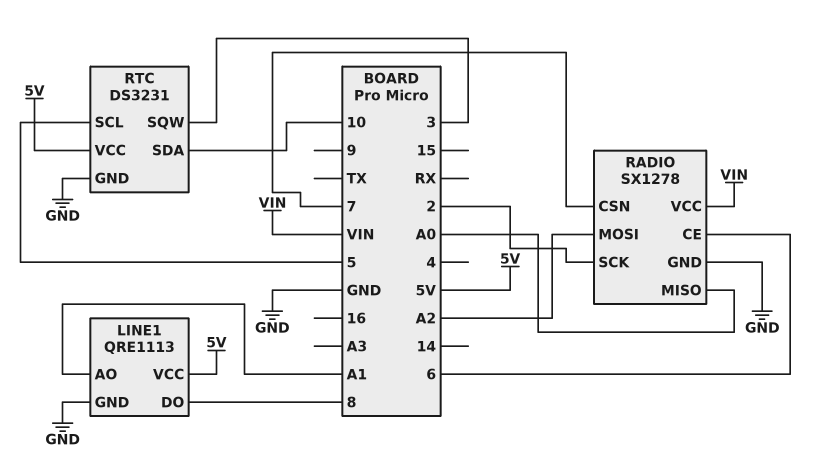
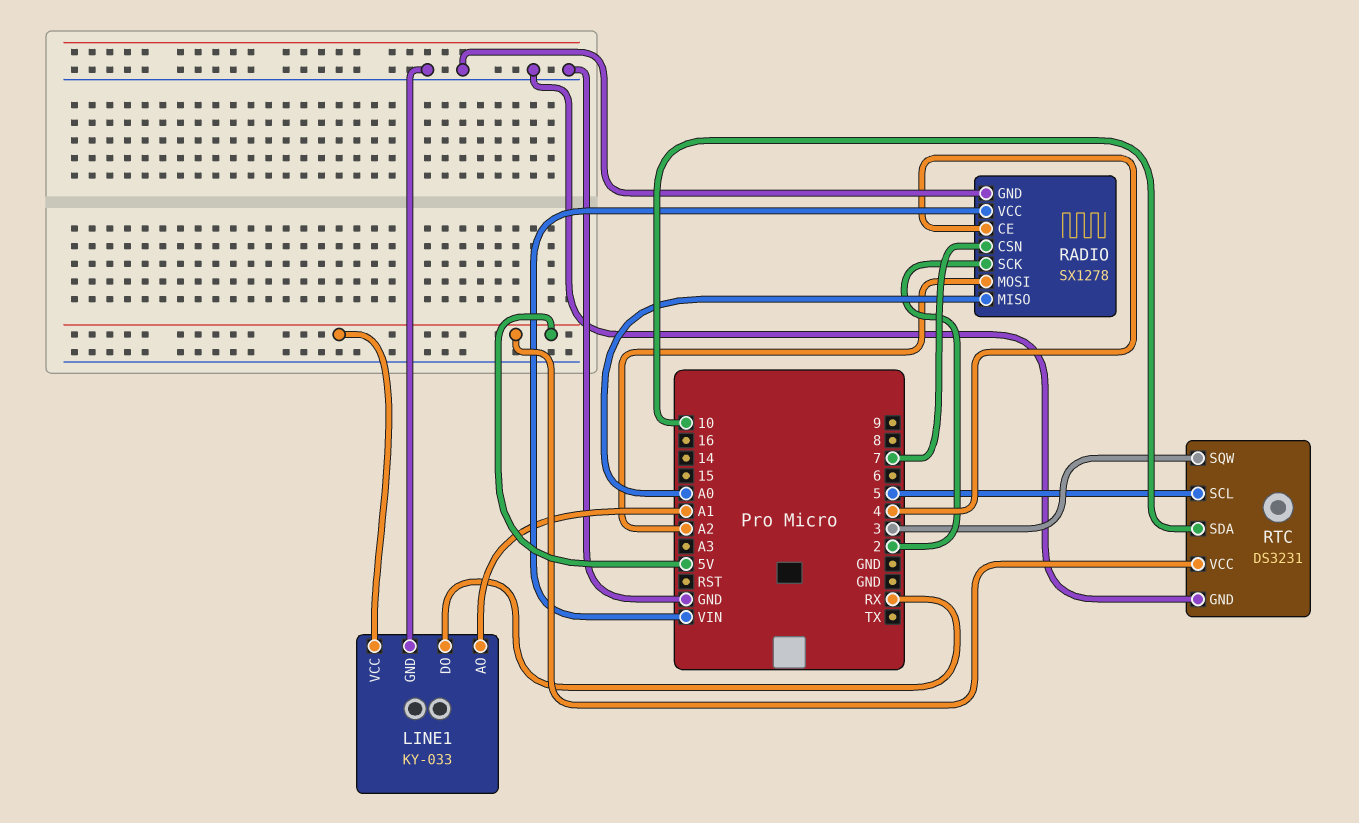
LINE1: QRE1113 -> KY-033
LINE1 pin DO: 8 -> RX
RADIO pin CE: 6 -> 4

